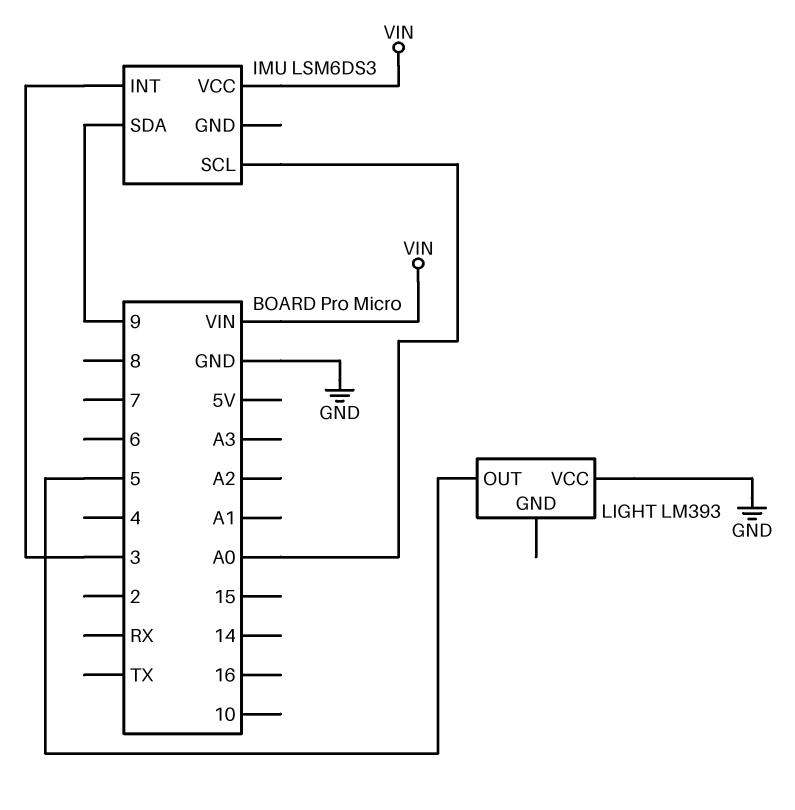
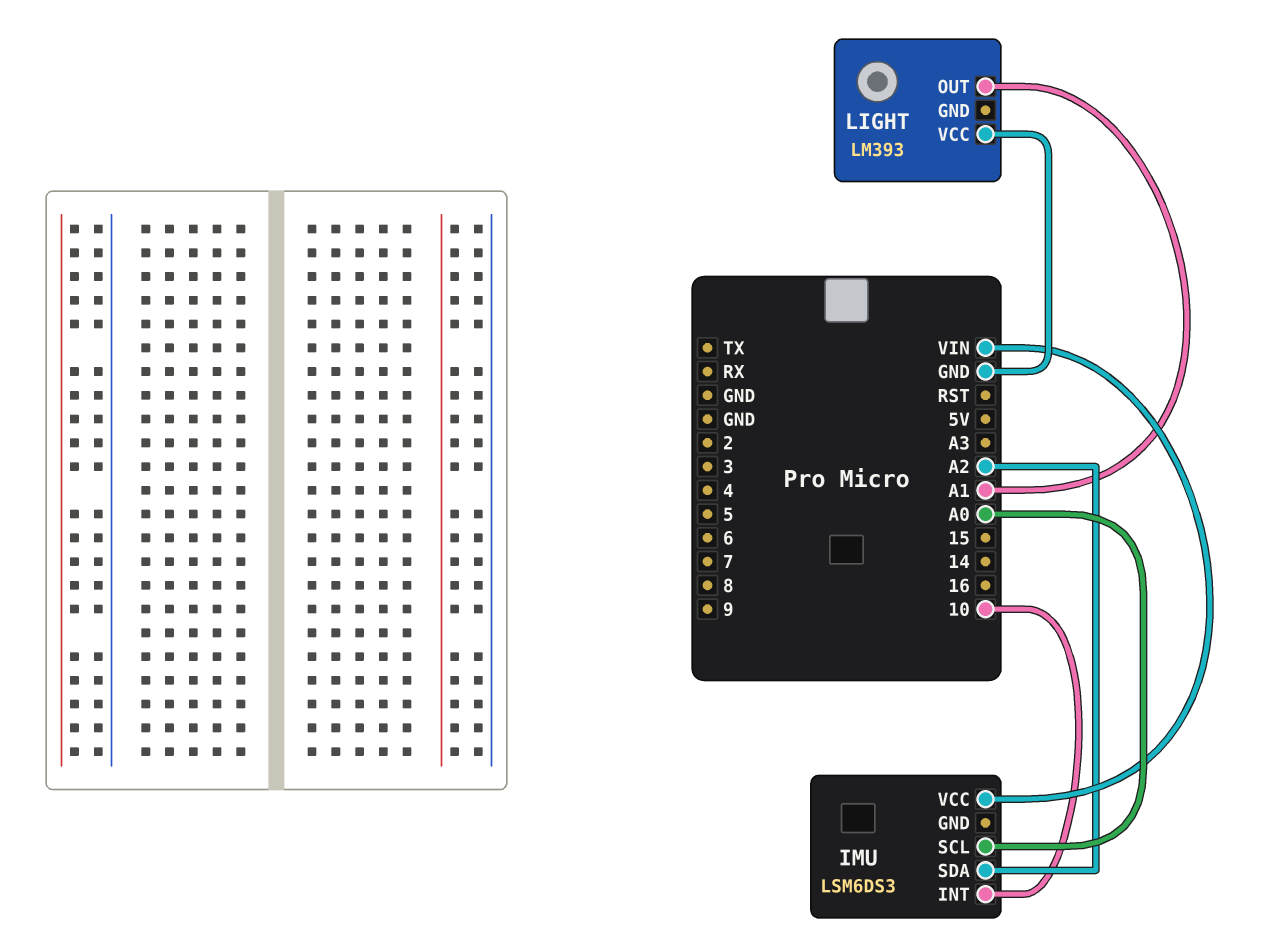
IMU pin INT: 3 -> 10
IMU pin SDA: 9 -> A2
LIGHT pin OUT: 5 -> A1

